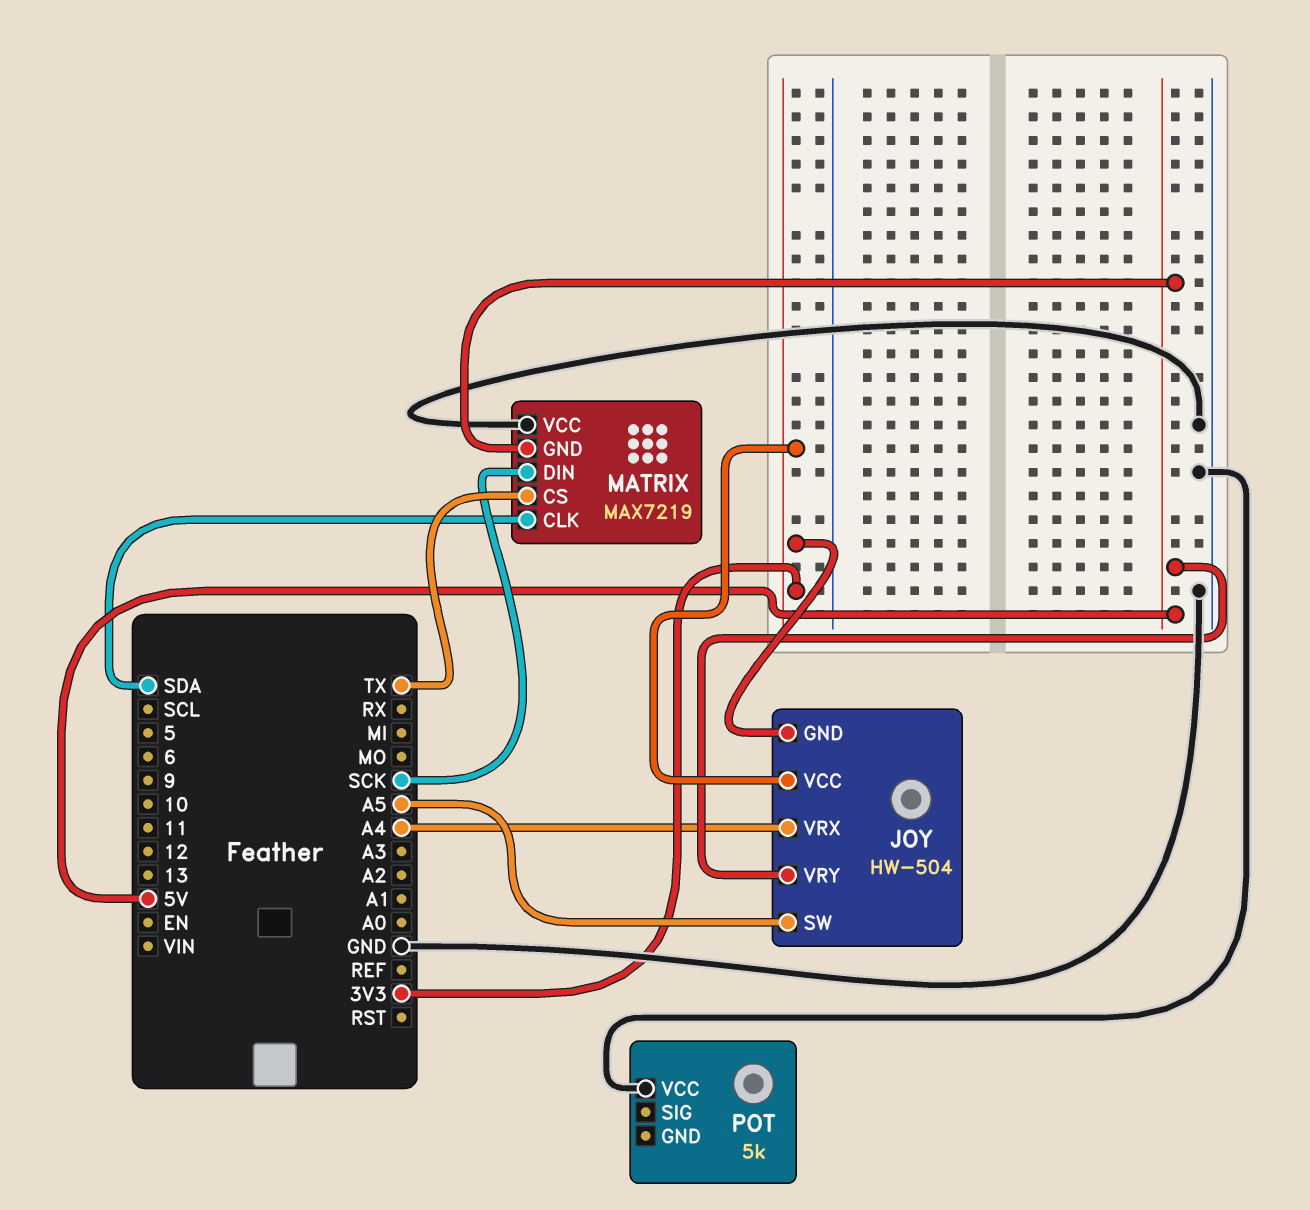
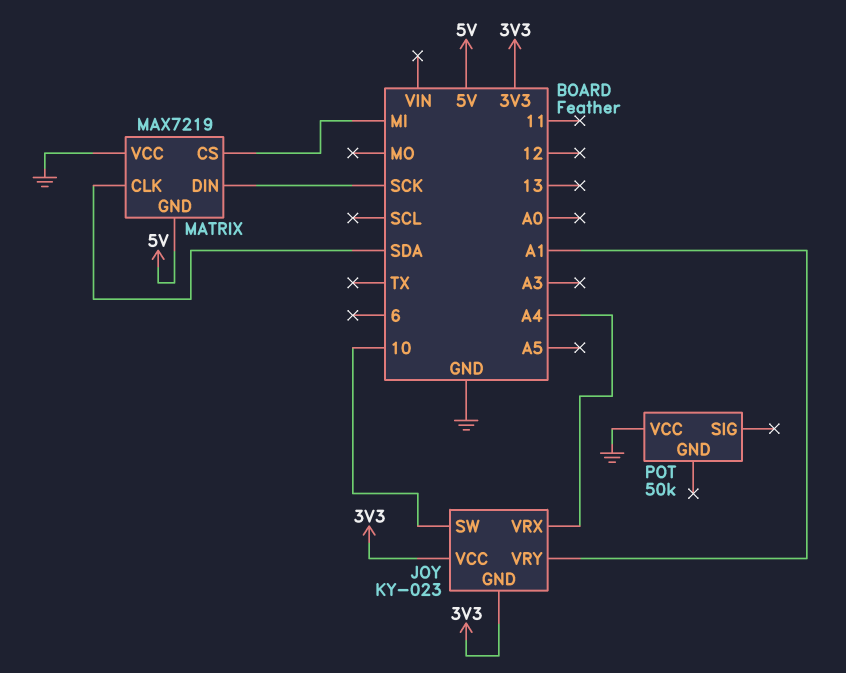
JOY: HW-504 -> KY-023
JOY pin SW: A5 -> 10
JOY pin VRY: 5V -> A1
MATRIX pin CS: TX -> MI
POT: 5k -> 50k

